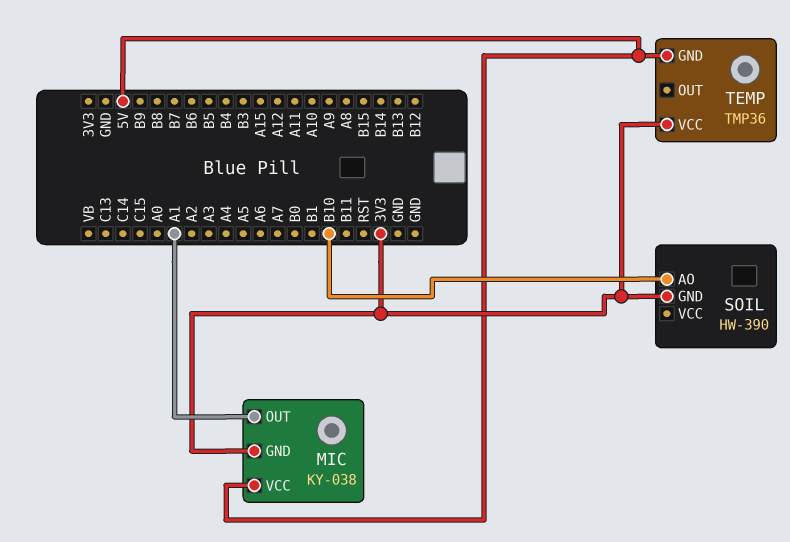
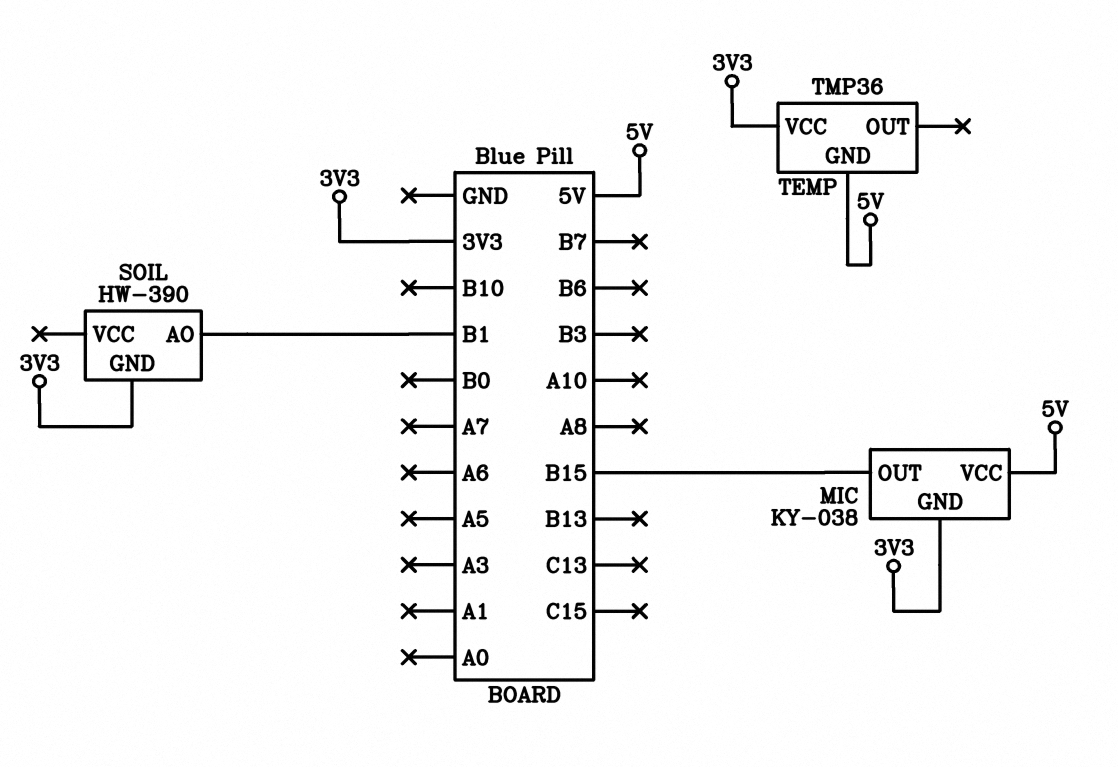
MIC pin OUT: A1 -> B15
SOIL pin AO: B10 -> B1

